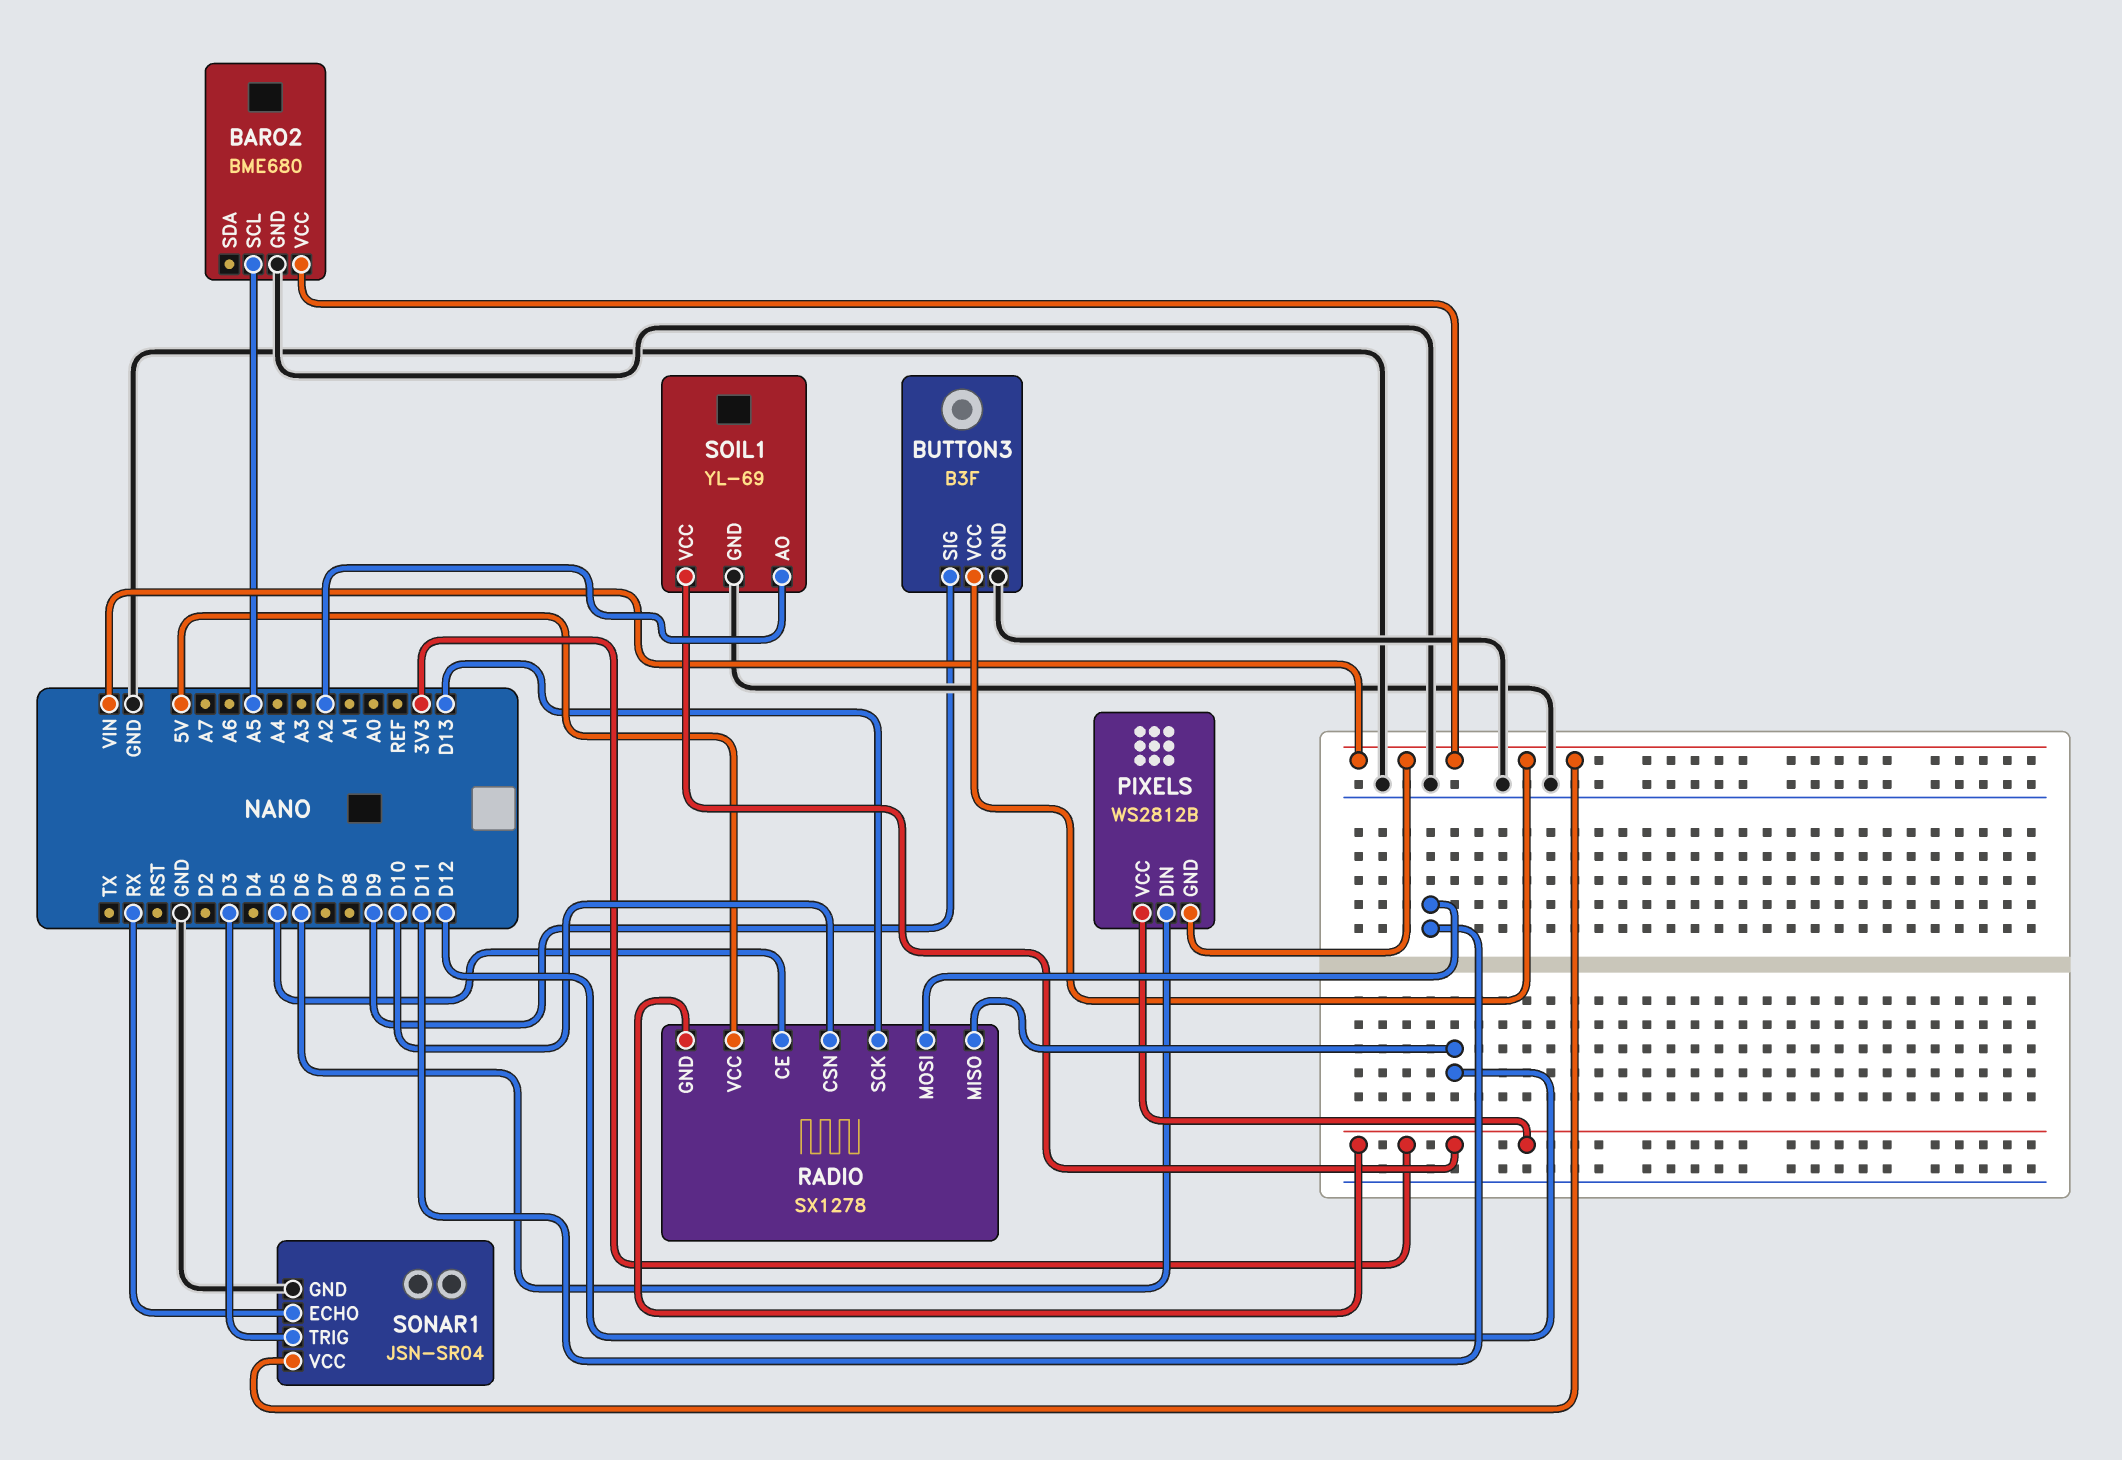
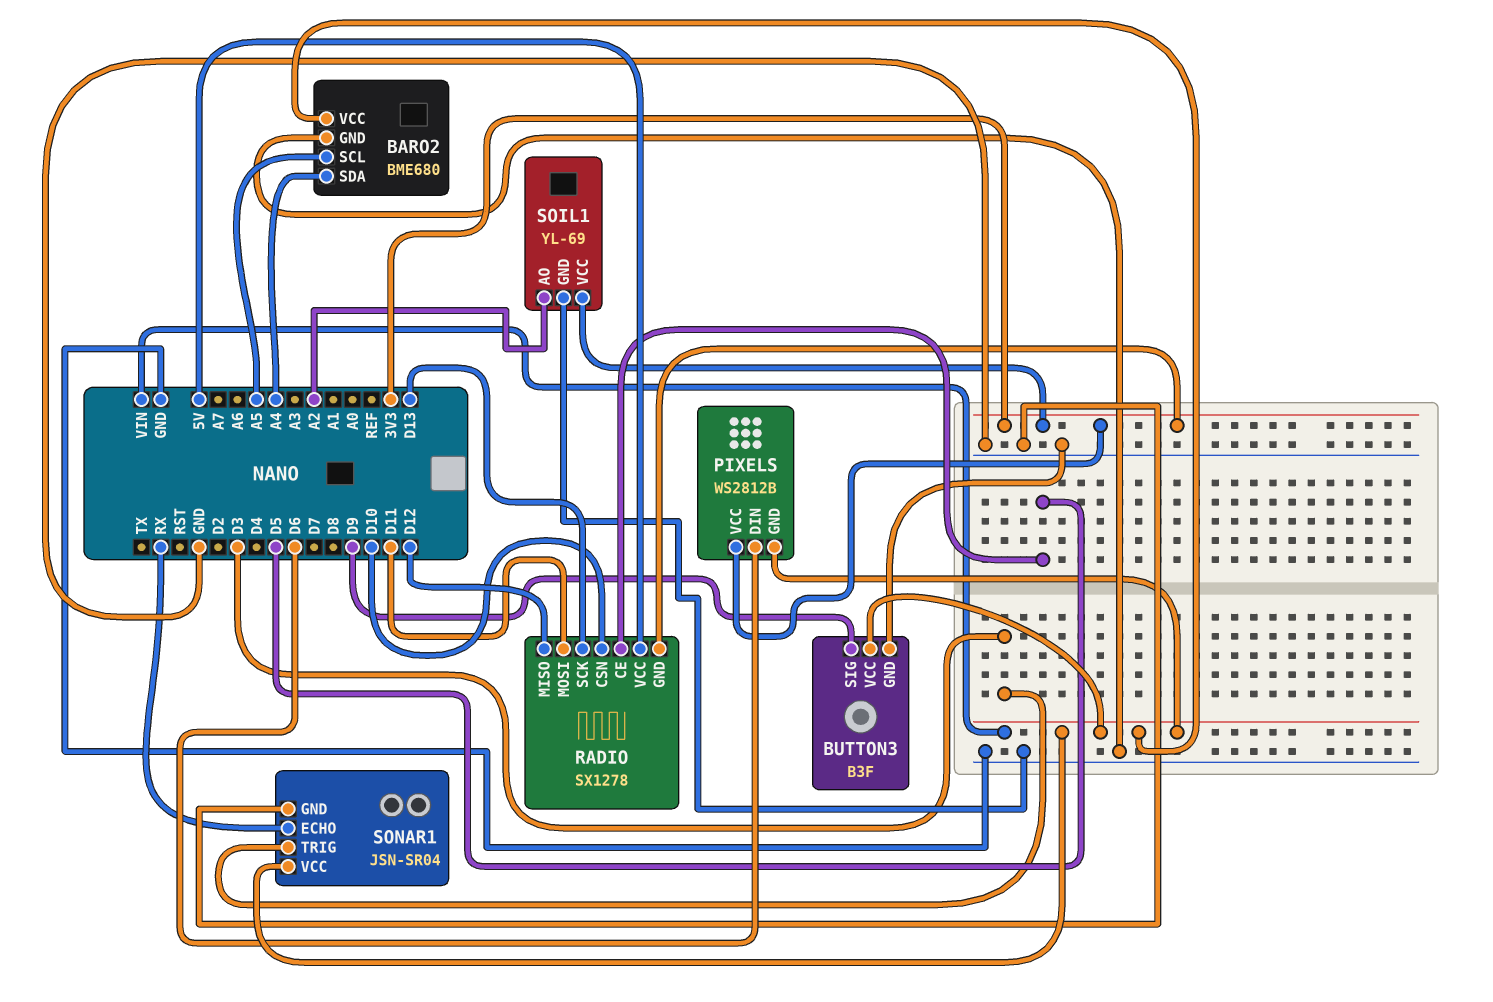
BARO2 pin SDA: none -> A4

